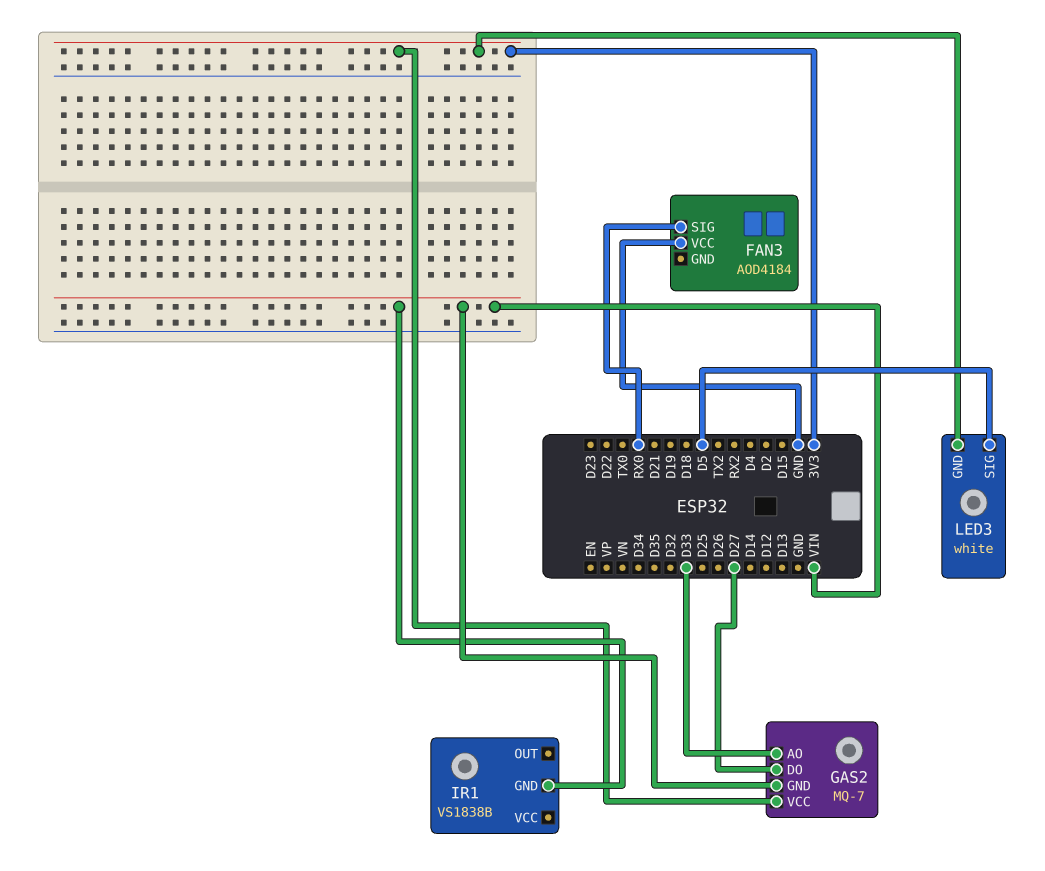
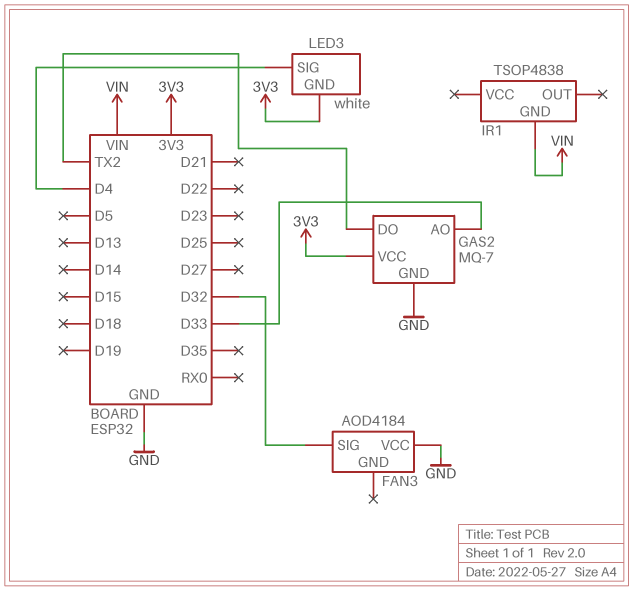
FAN3 pin SIG: RX0 -> D32
GAS2 pin DO: D27 -> TX2
GAS2 pin GND: VIN -> GND
IR1: VS1838B -> TSOP4838
LED3 pin SIG: D5 -> D4

